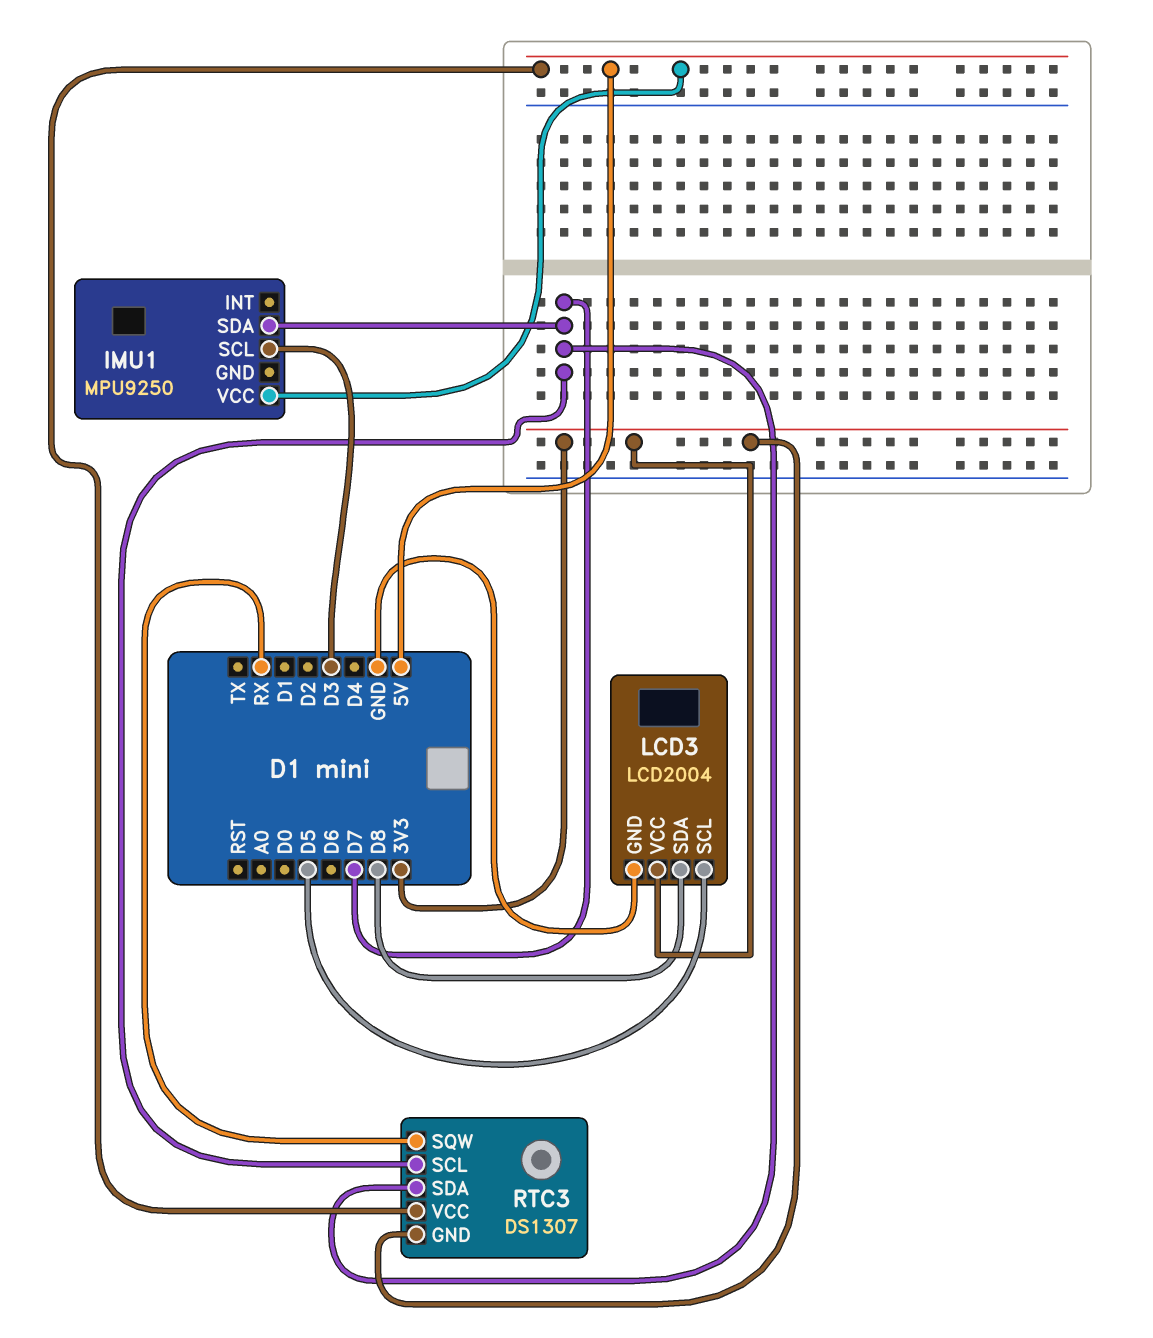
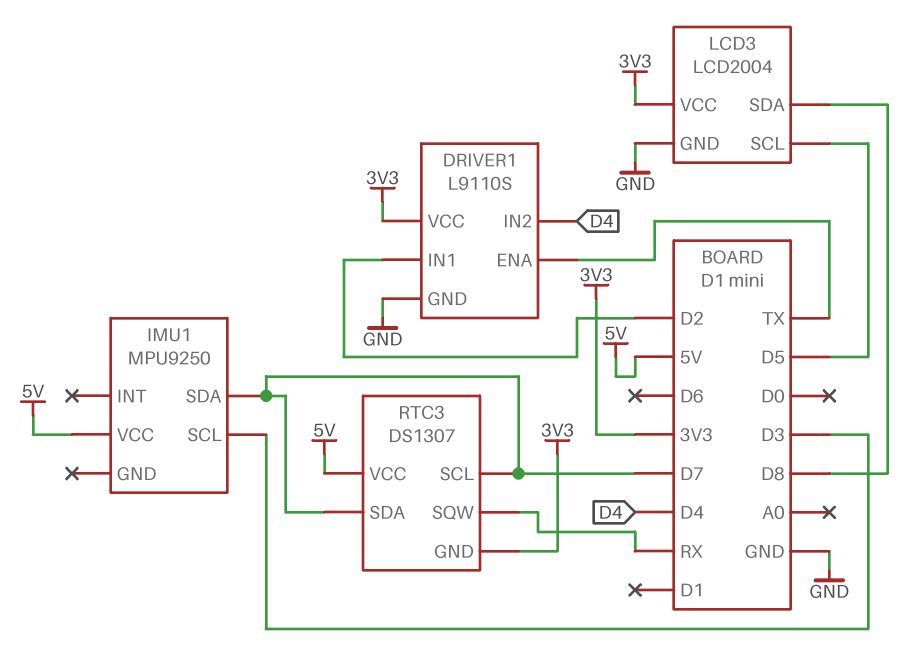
DRIVER1: none -> L9110S
DRIVER1 pin ENA: none -> TX
DRIVER1 pin GND: none -> GND
DRIVER1 pin IN1: none -> D2
DRIVER1 pin IN2: none -> D4
DRIVER1 pin VCC: none -> 3V3

